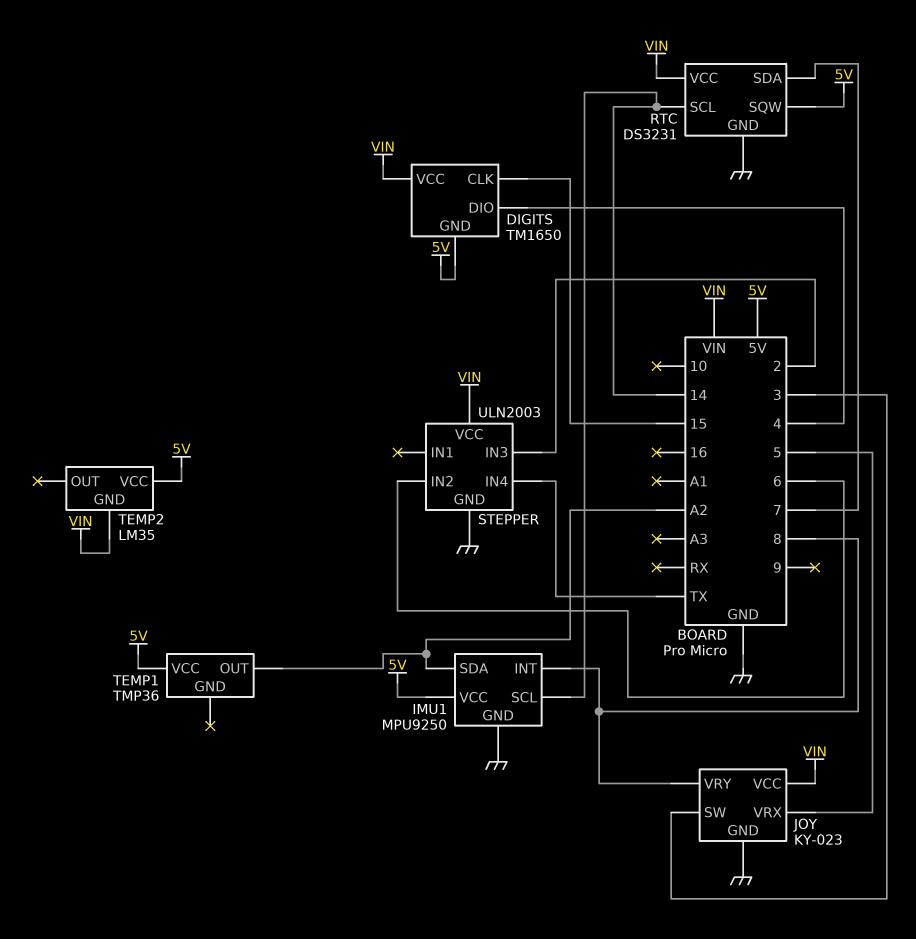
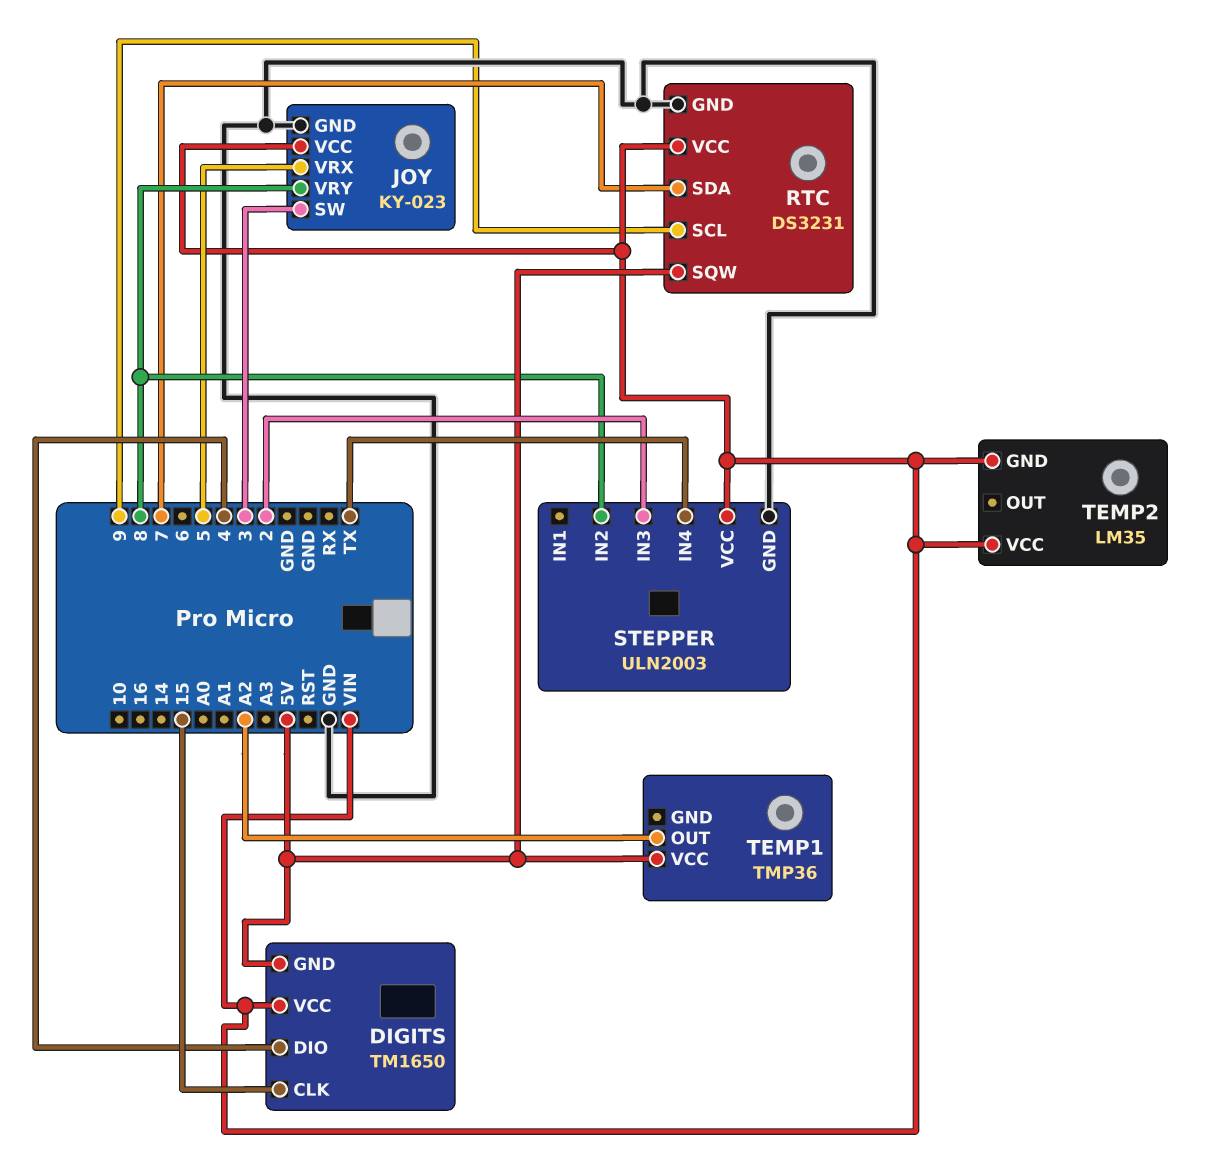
IMU1: MPU9250 -> none
IMU1 pin GND: GND -> none
IMU1 pin INT: 8 -> none
IMU1 pin SCL: 14 -> none
IMU1 pin SDA: A2 -> none
IMU1 pin VCC: 5V -> none
RTC pin SCL: 14 -> 9
STEPPER pin IN2: 6 -> 8
TEMP2 pin VCC: 5V -> VIN

